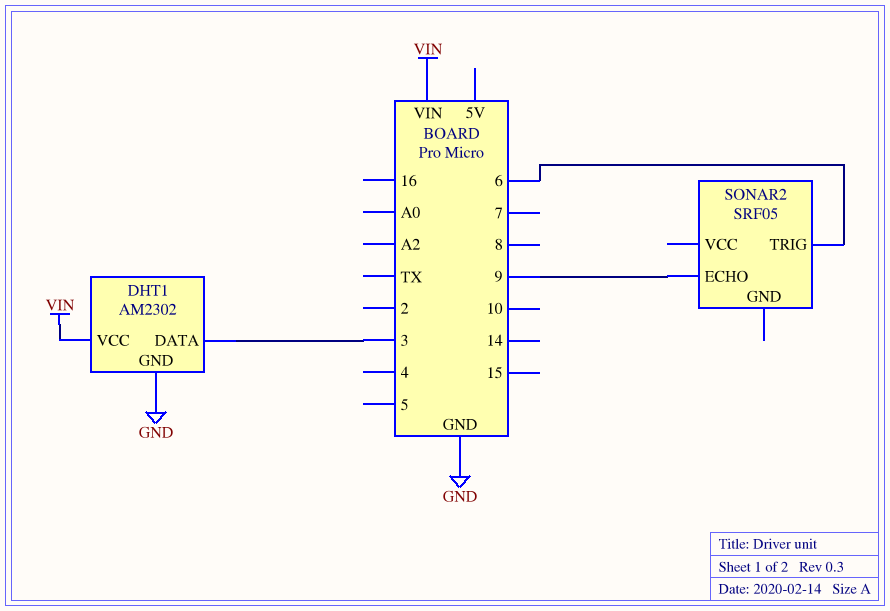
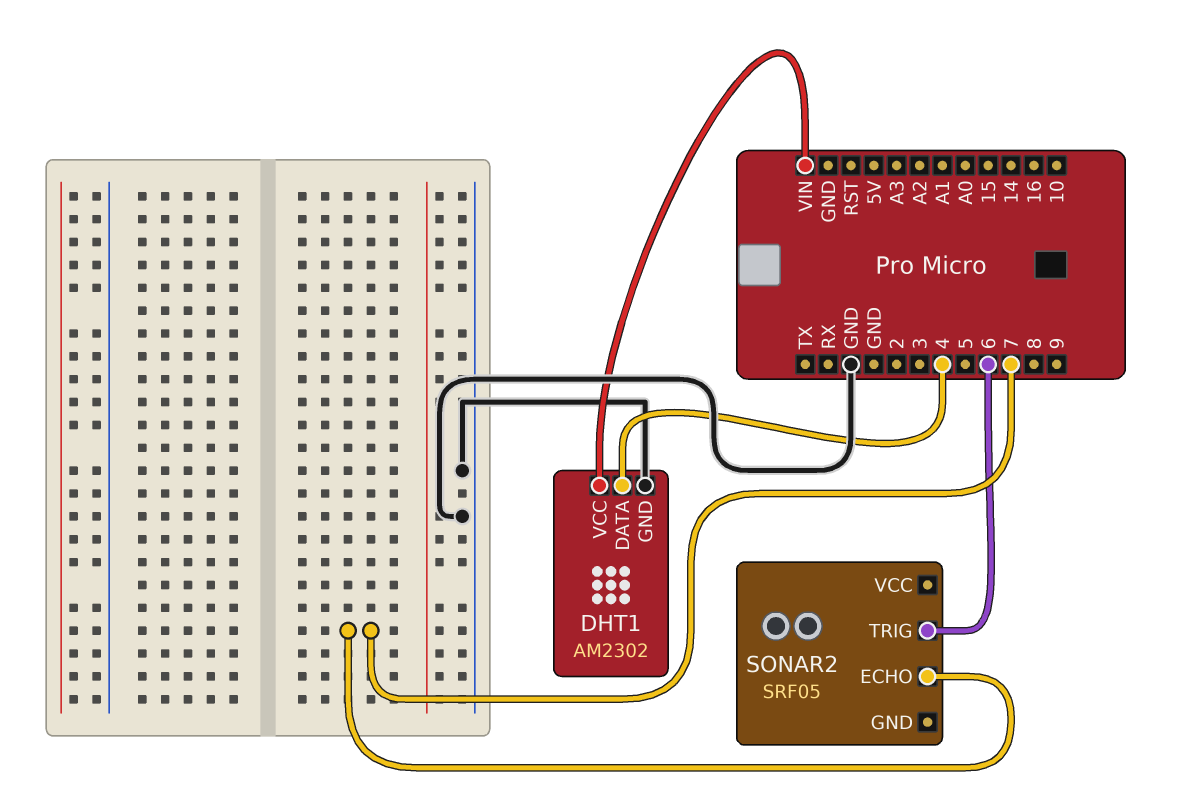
DHT1 pin DATA: 3 -> 4
SONAR2 pin ECHO: 9 -> 7

